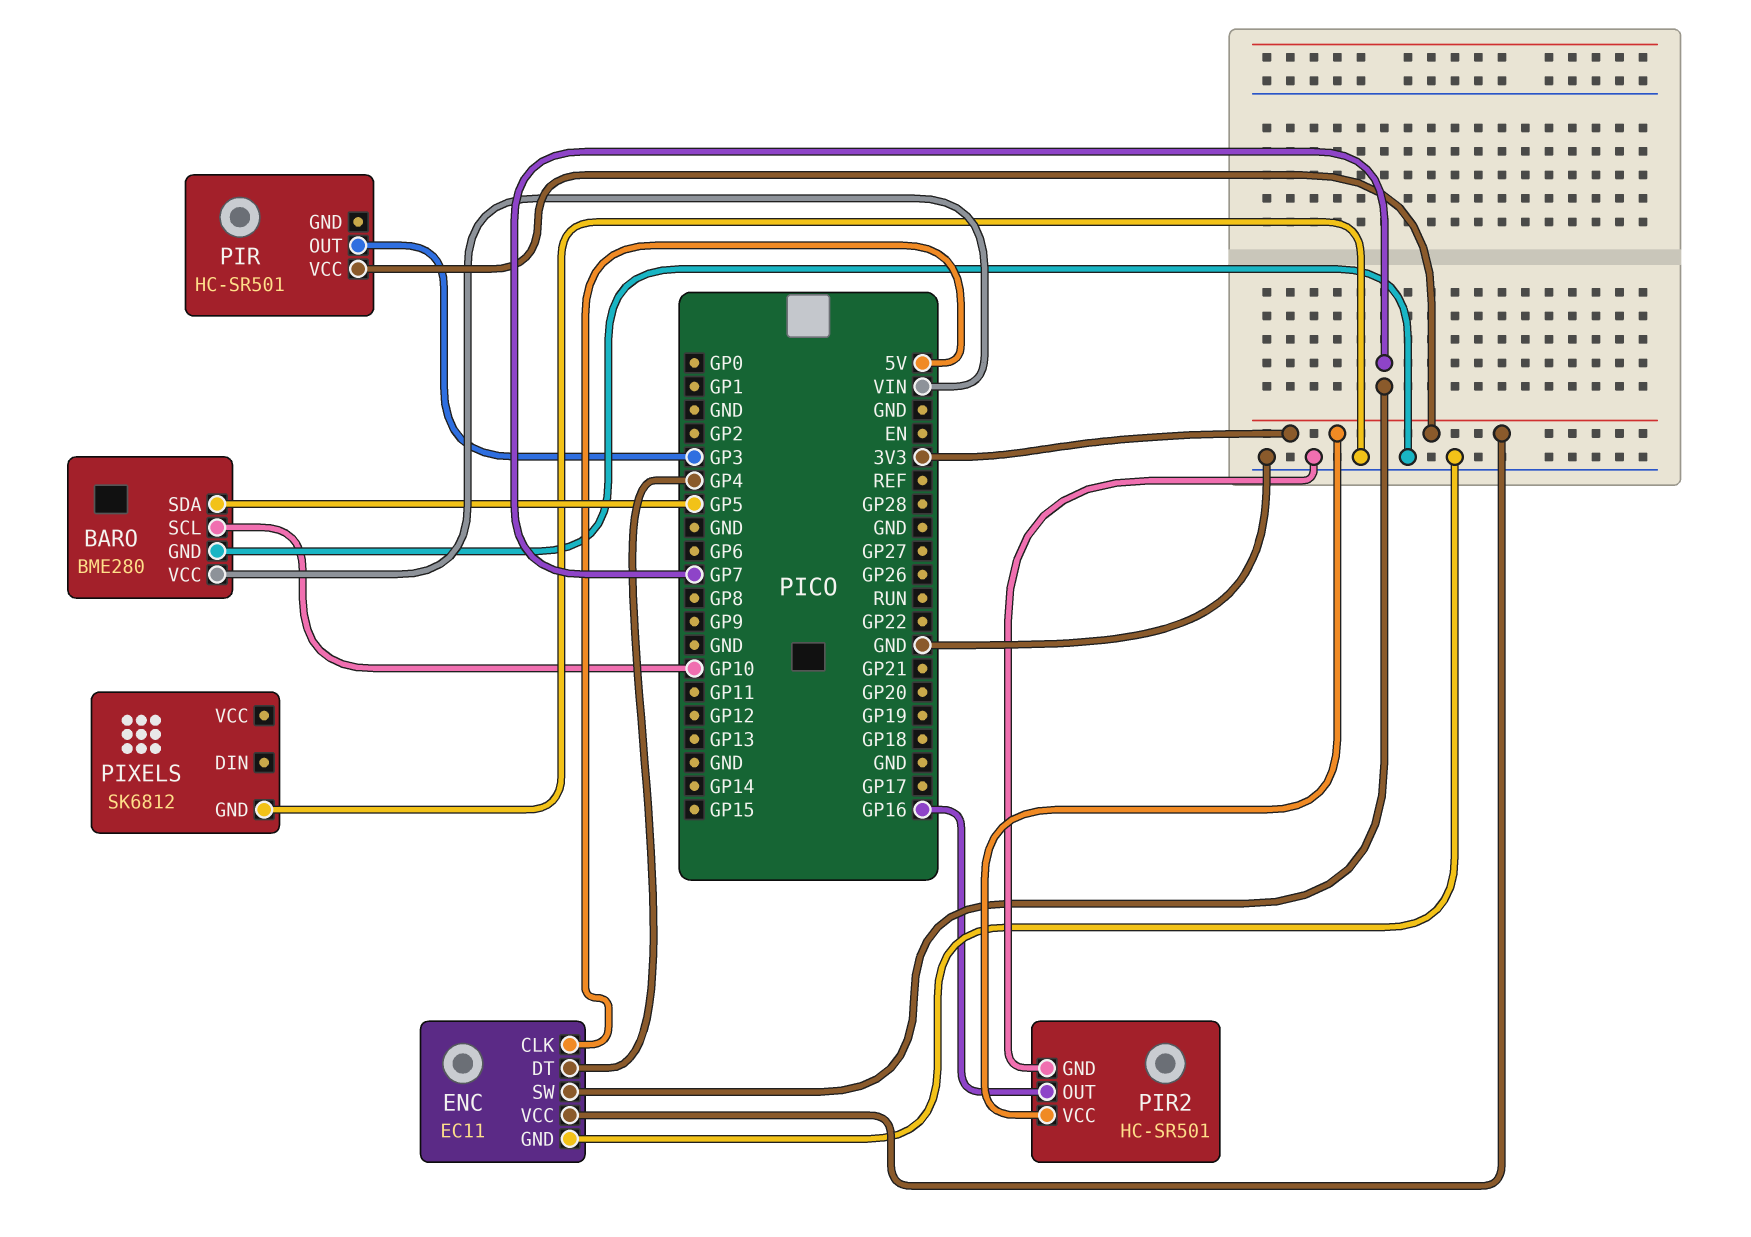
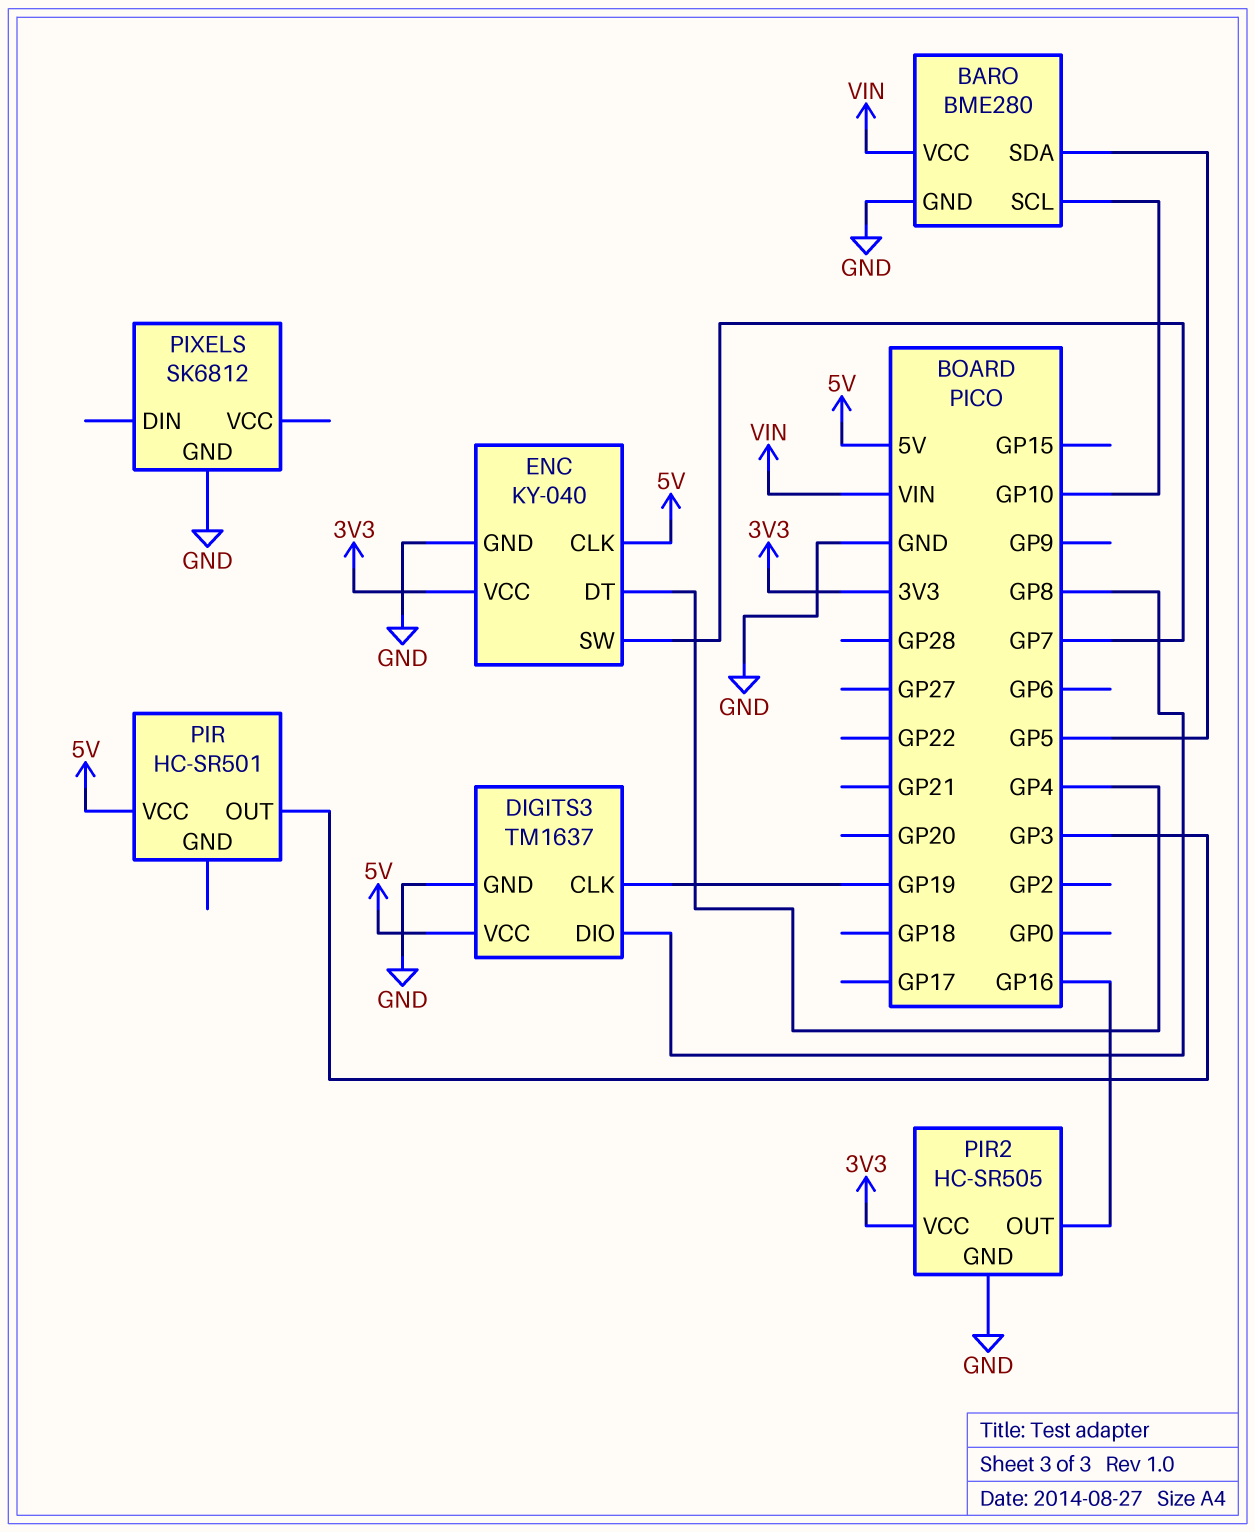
DIGITS3: none -> TM1637
DIGITS3 pin CLK: none -> GP19
DIGITS3 pin DIO: none -> GP8
DIGITS3 pin GND: none -> GND
DIGITS3 pin VCC: none -> 5V
ENC: EC11 -> KY-040
PIR pin VCC: 3V3 -> 5V
PIR2: HC-SR501 -> HC-SR505

